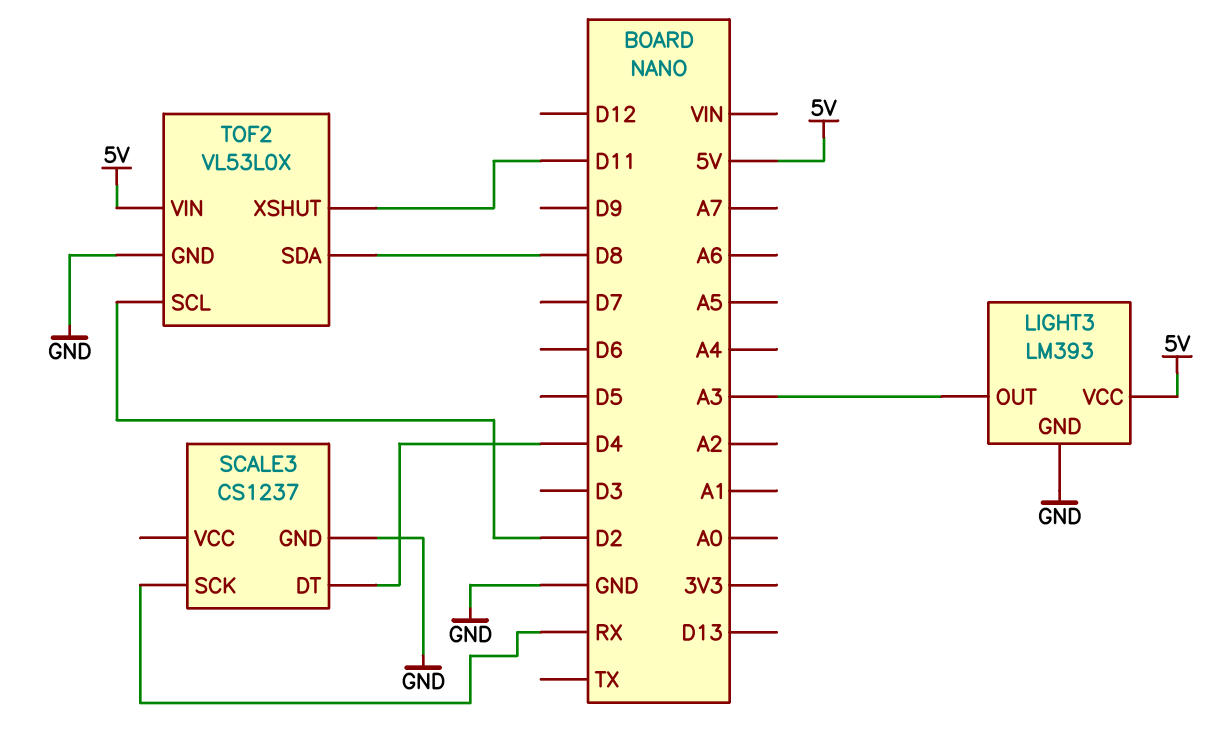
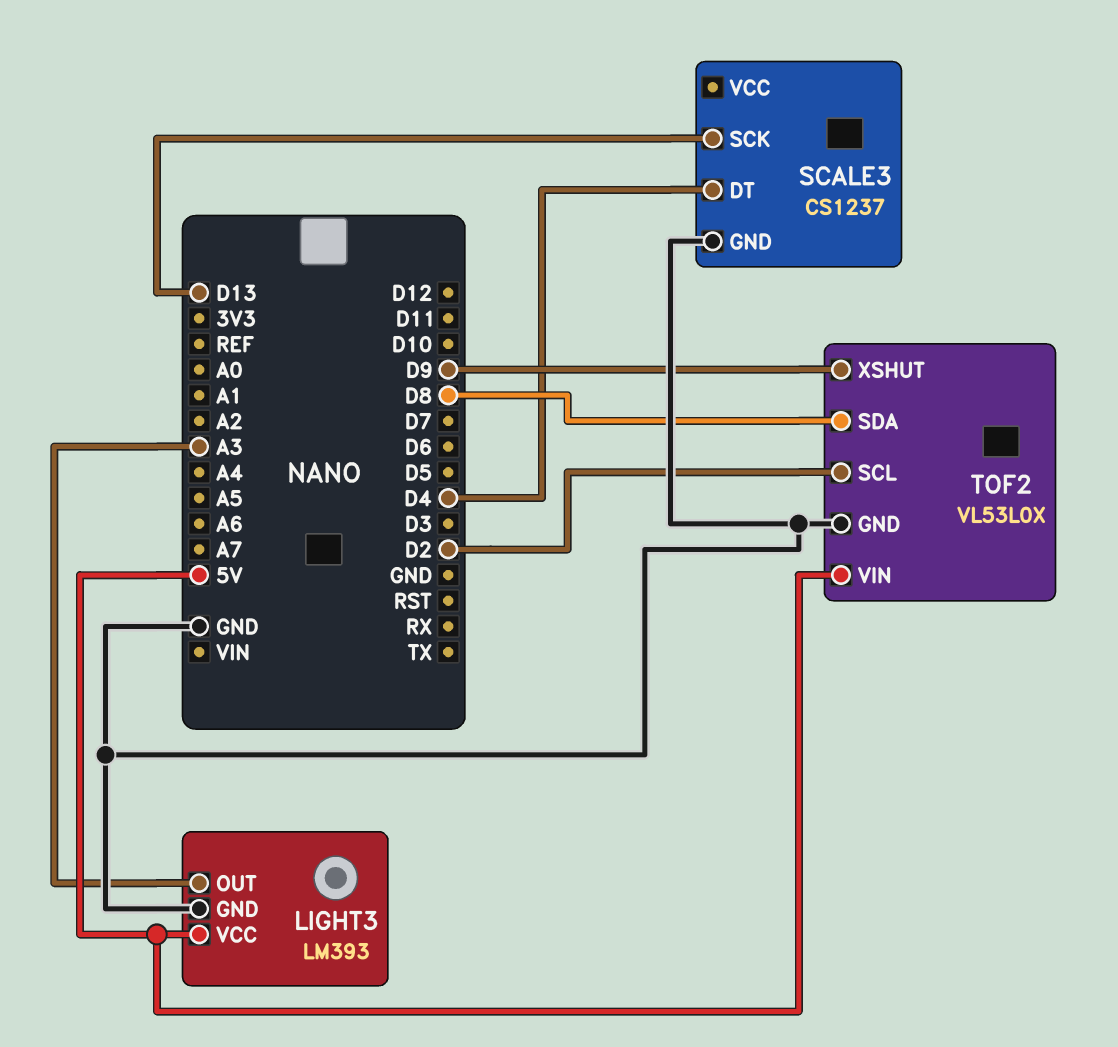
SCALE3 pin SCK: RX -> D13
TOF2 pin XSHUT: D11 -> D9

